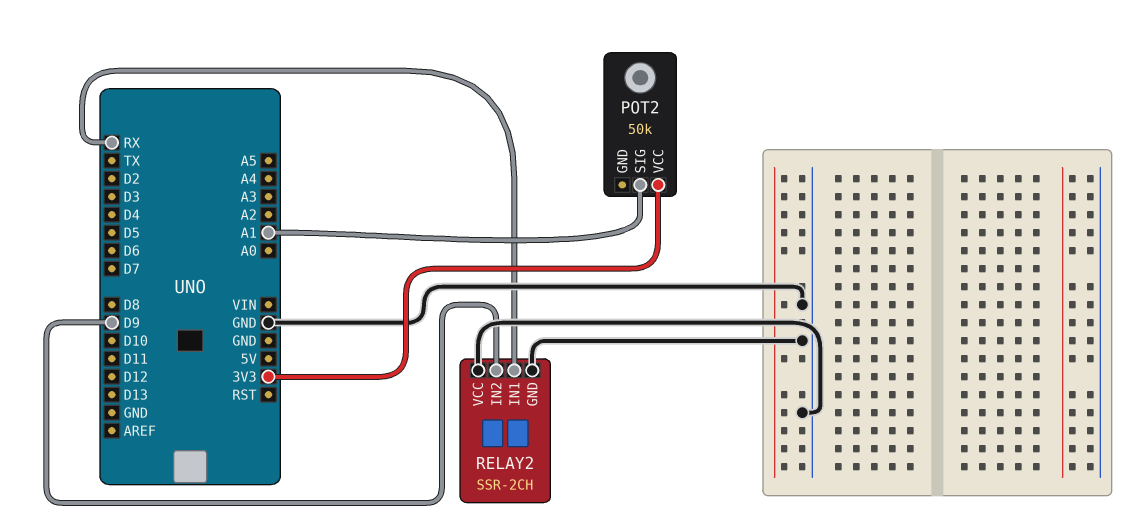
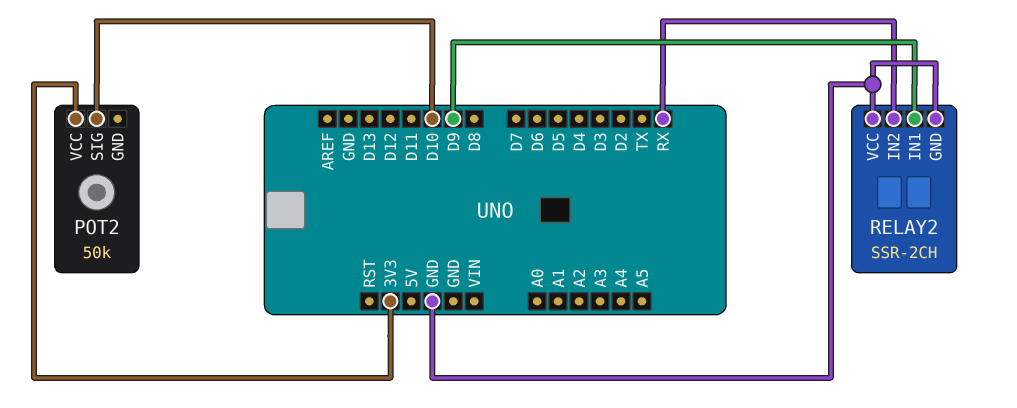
POT2 pin SIG: A1 -> D10
RELAY2 pin IN1: RX -> D9
RELAY2 pin IN2: D9 -> RX

